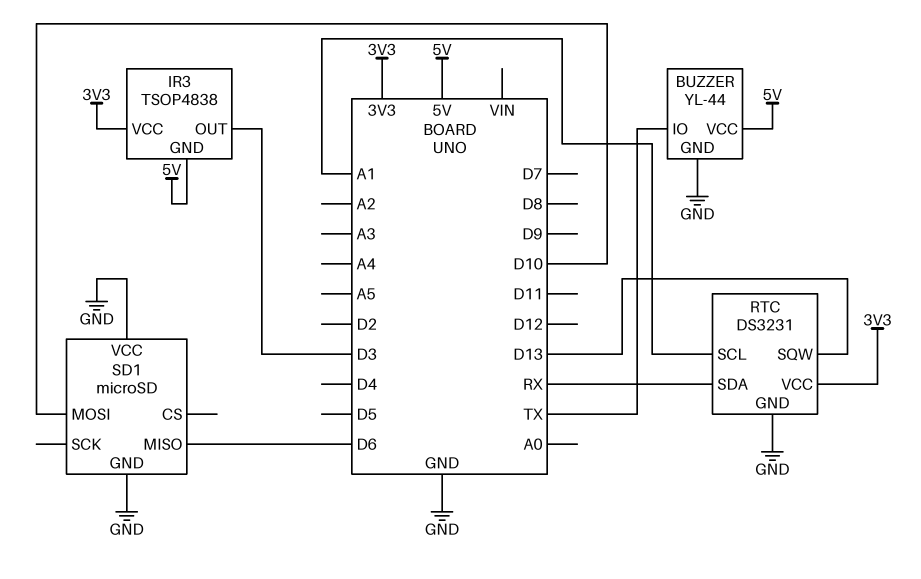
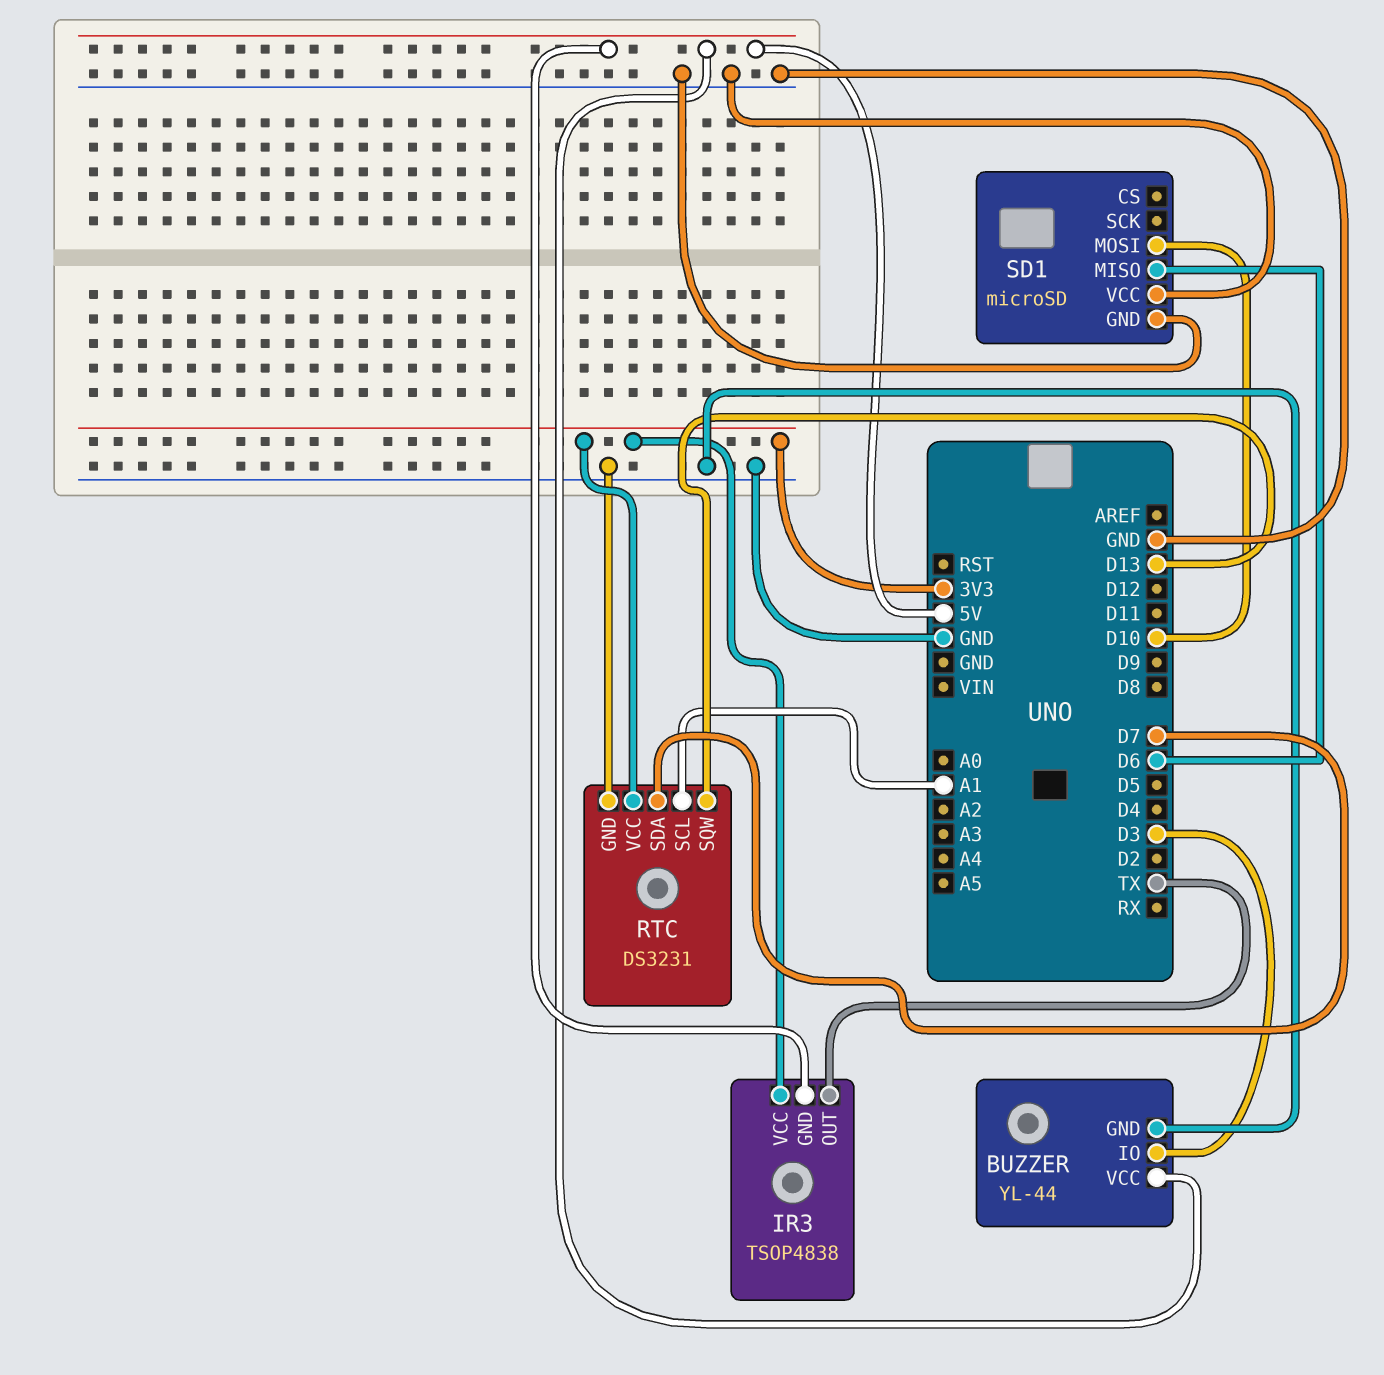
BUZZER pin IO: TX -> D3
IR3 pin OUT: D3 -> TX
RTC pin SDA: RX -> D7

